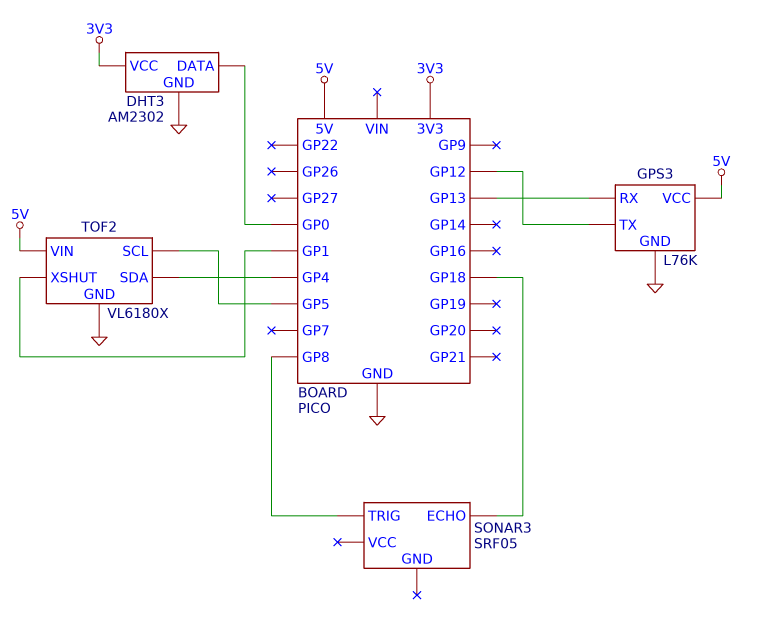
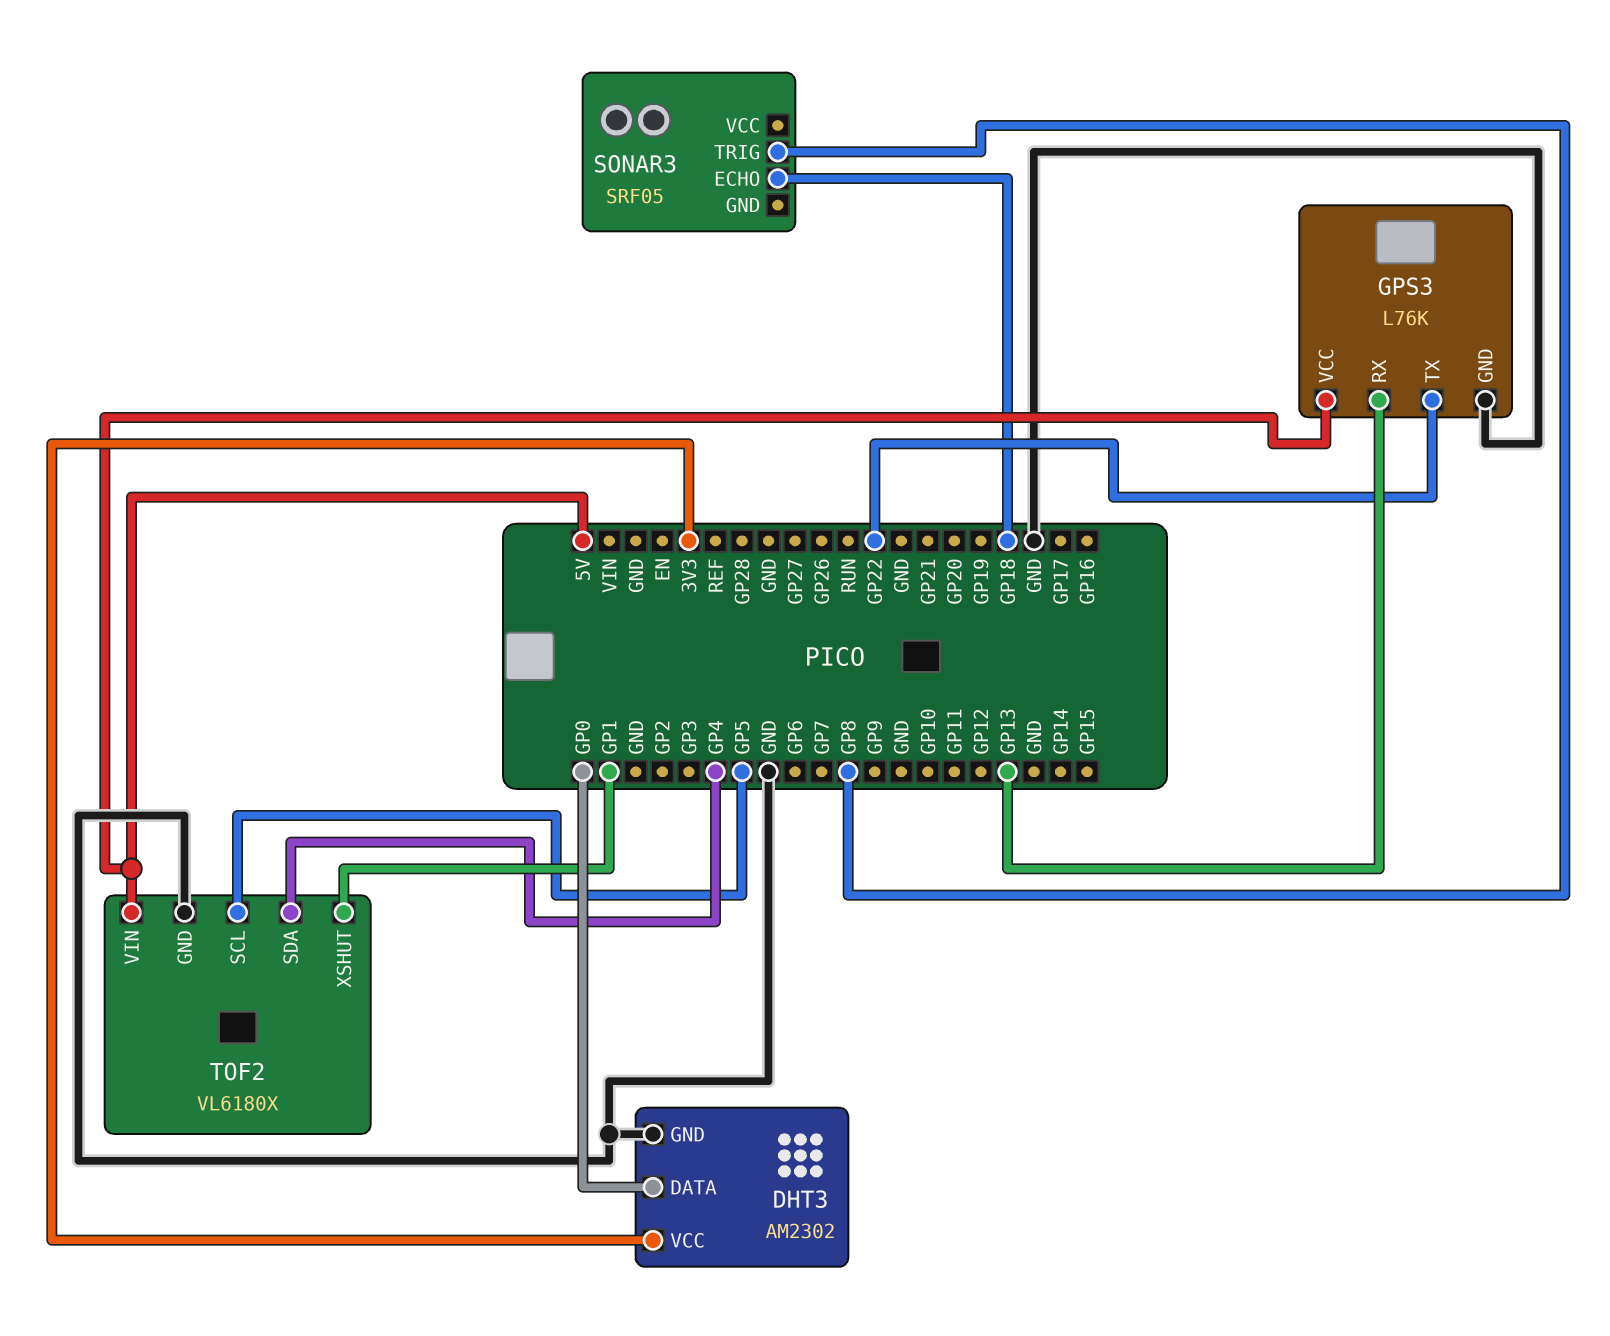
GPS3 pin TX: GP12 -> GP22

